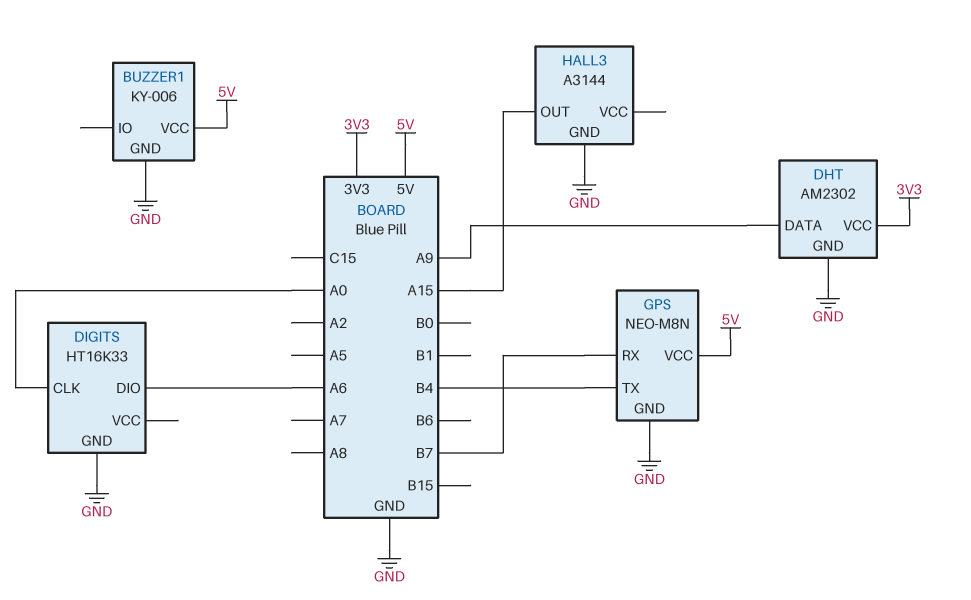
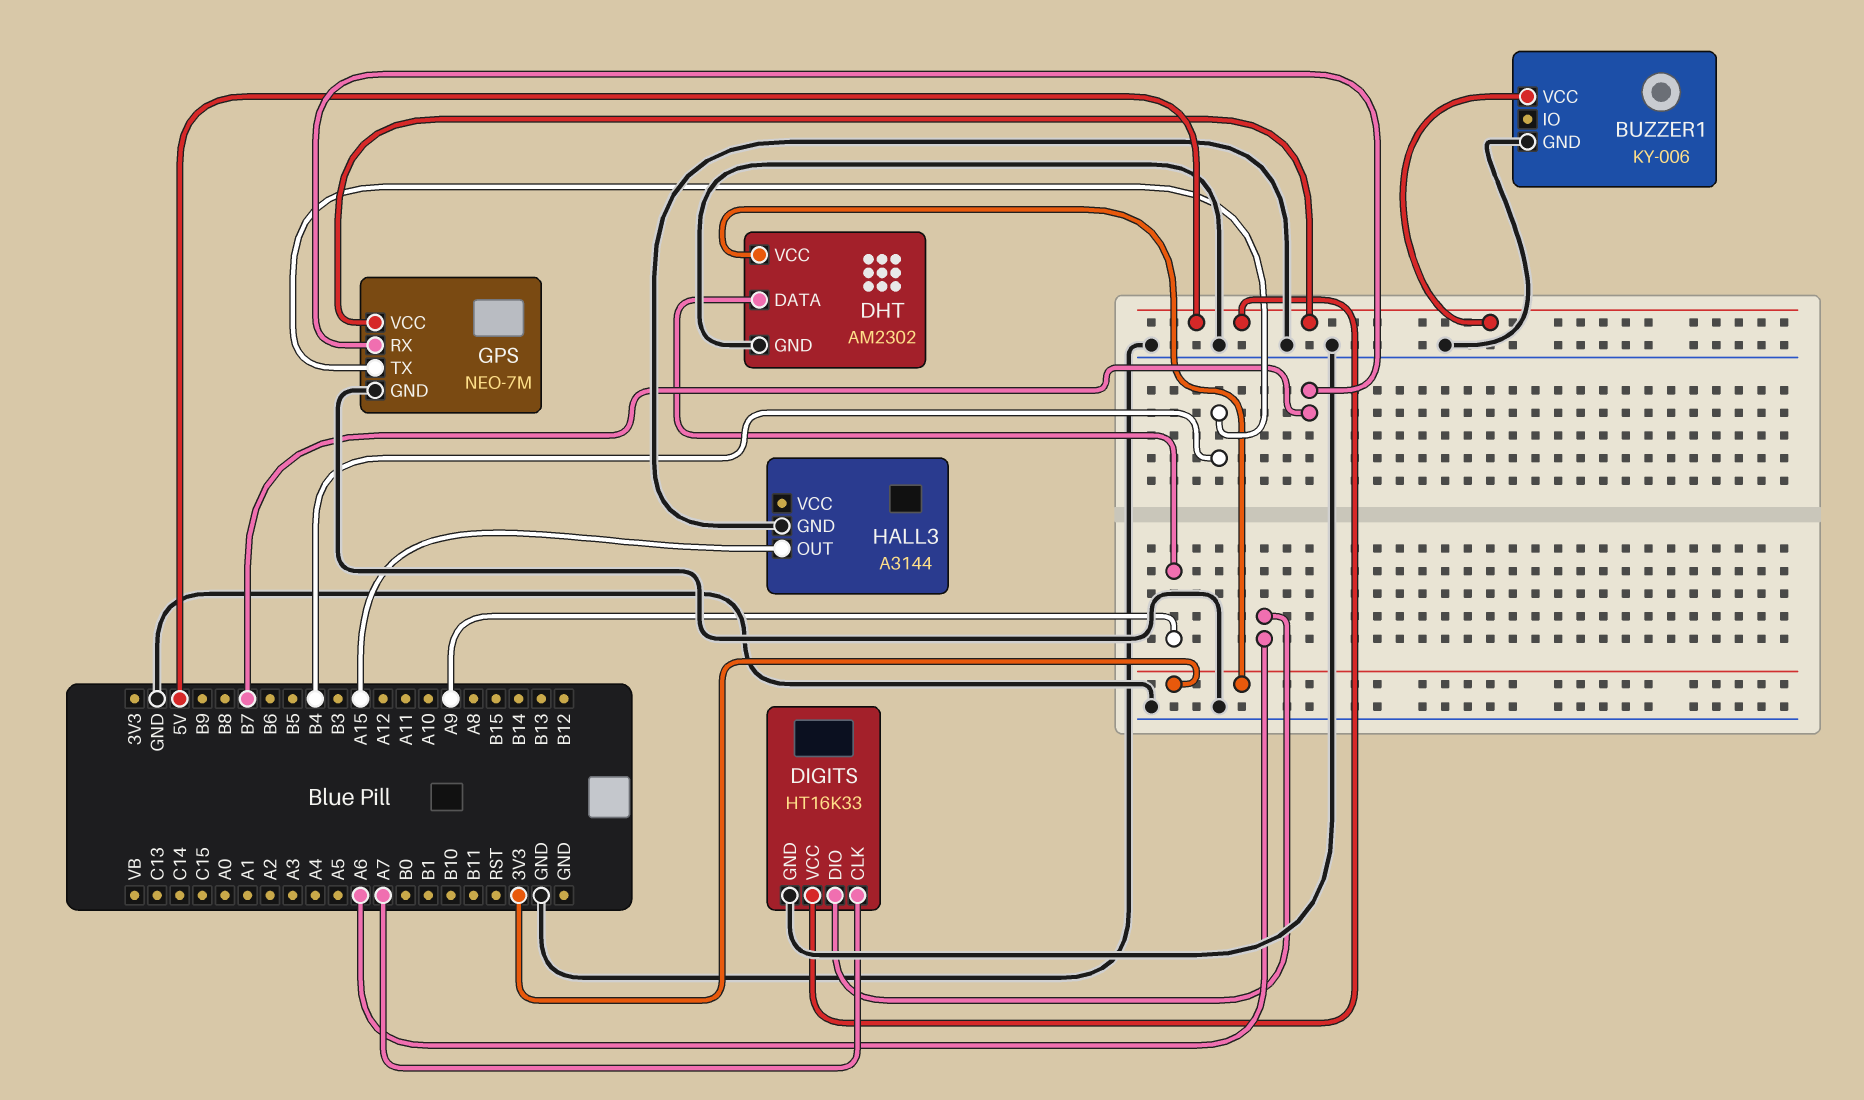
DIGITS pin CLK: A0 -> A7
DIGITS pin VCC: none -> 5V
GPS: NEO-M8N -> NEO-7M

